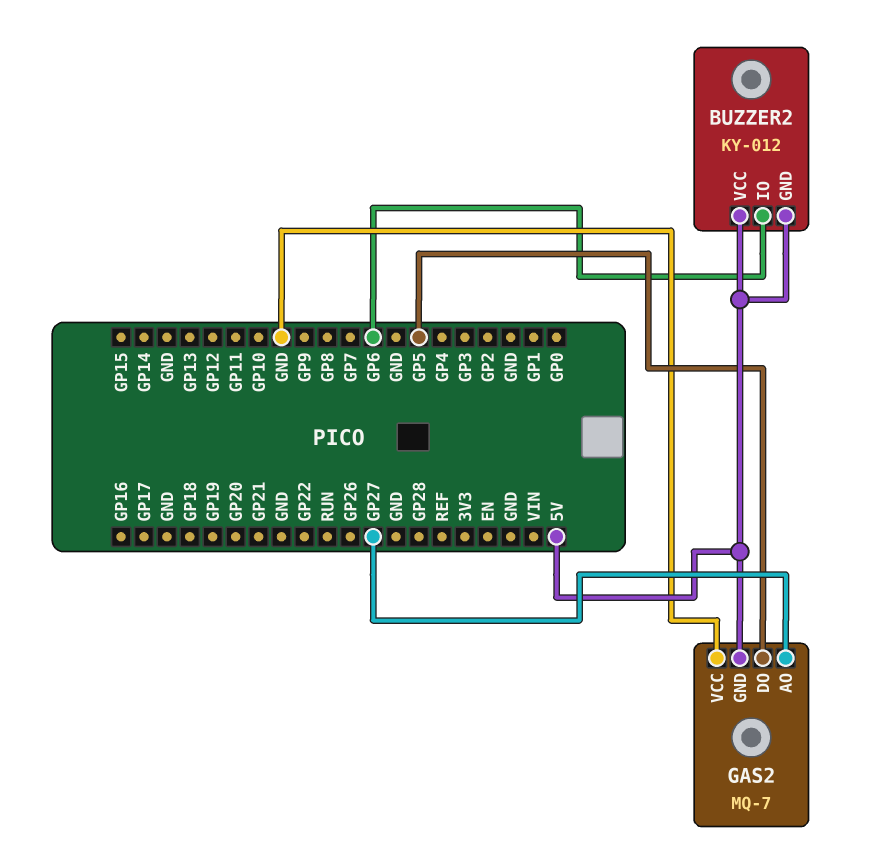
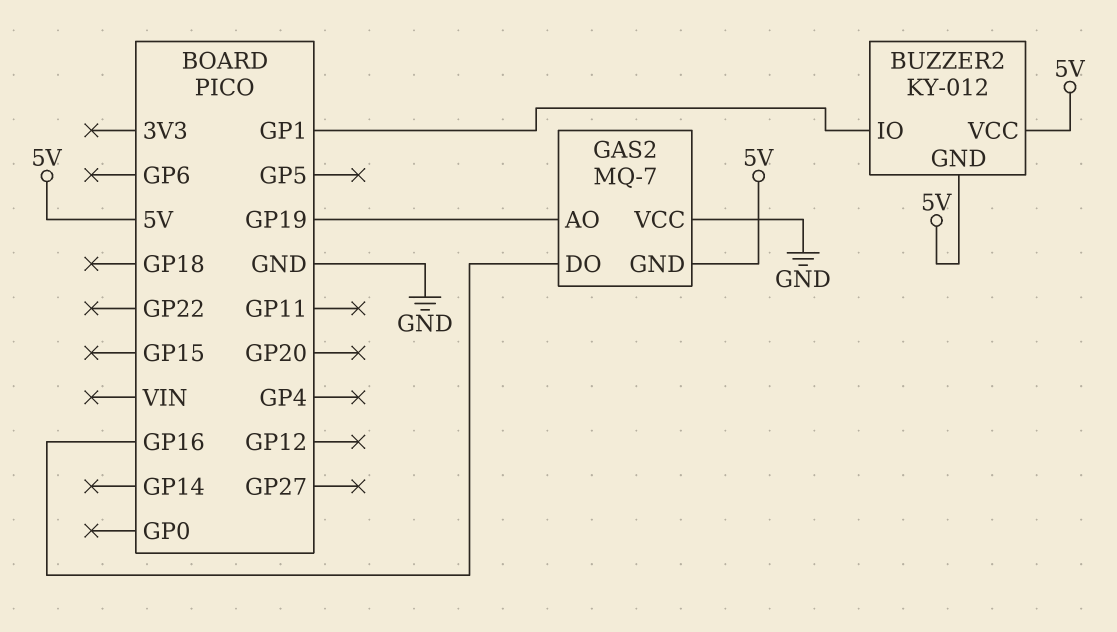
BUZZER2 pin IO: GP6 -> GP1
GAS2 pin AO: GP27 -> GP19
GAS2 pin DO: GP5 -> GP16

